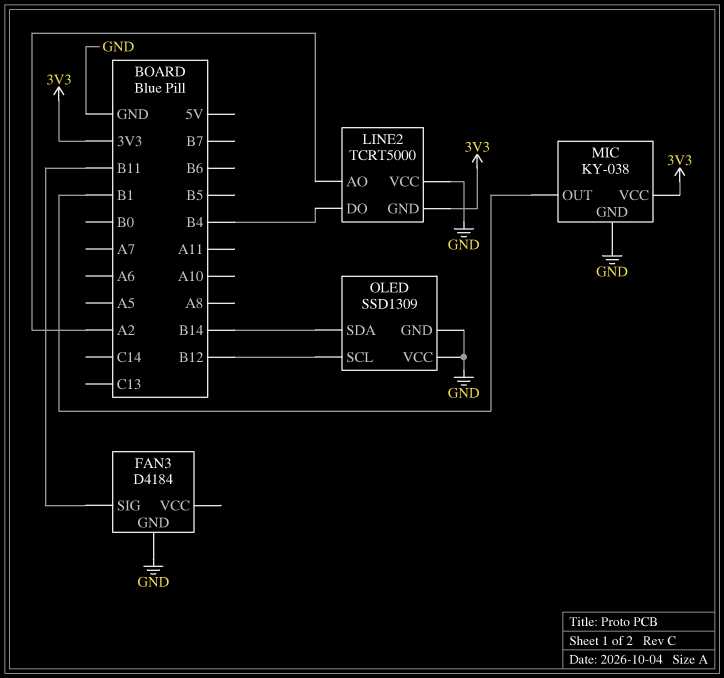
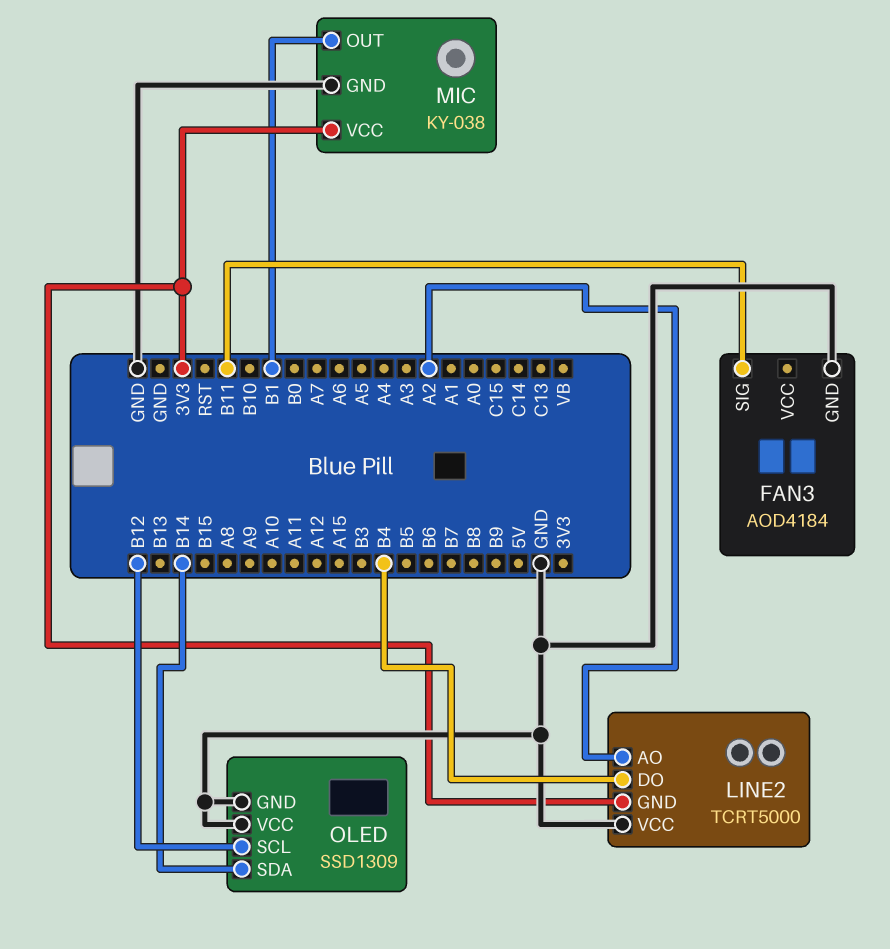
FAN3: D4184 -> AOD4184

